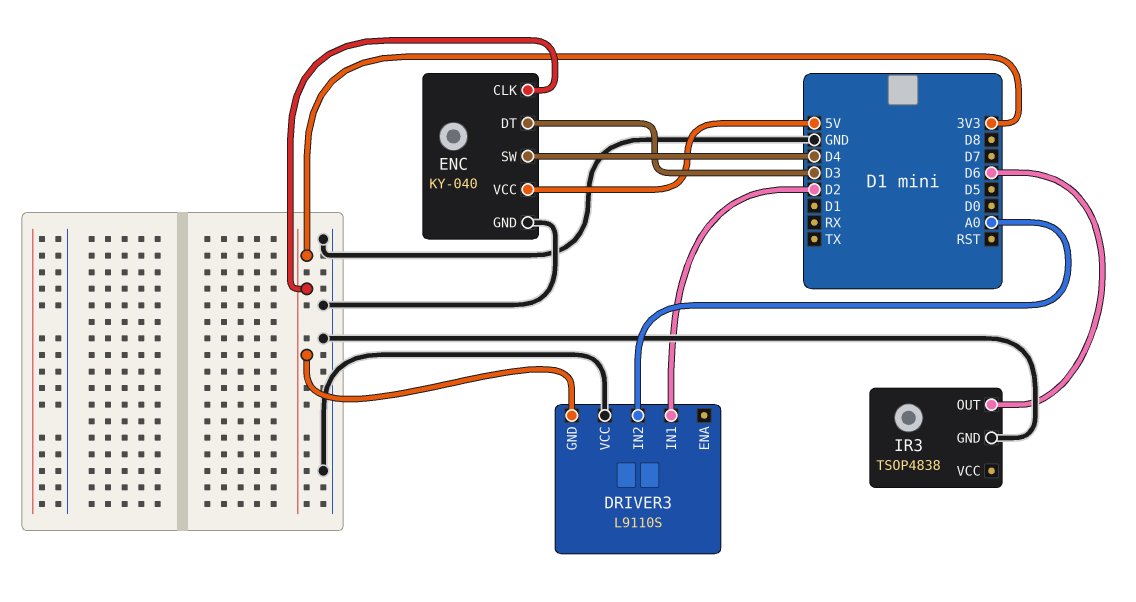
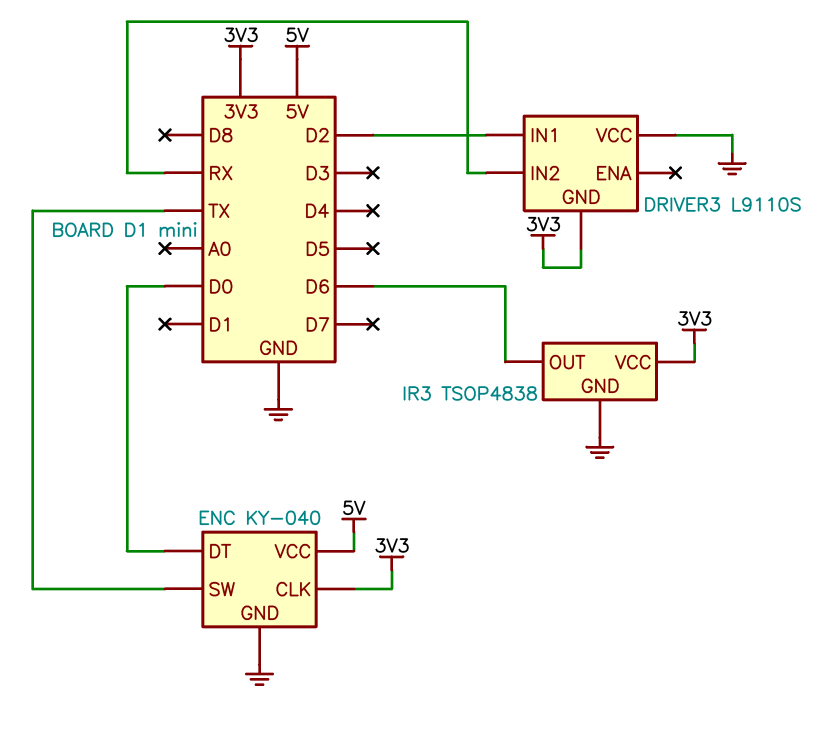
DRIVER3 pin IN2: A0 -> RX
ENC pin DT: D3 -> D0
ENC pin SW: D4 -> TX
IR3 pin VCC: none -> 3V3

